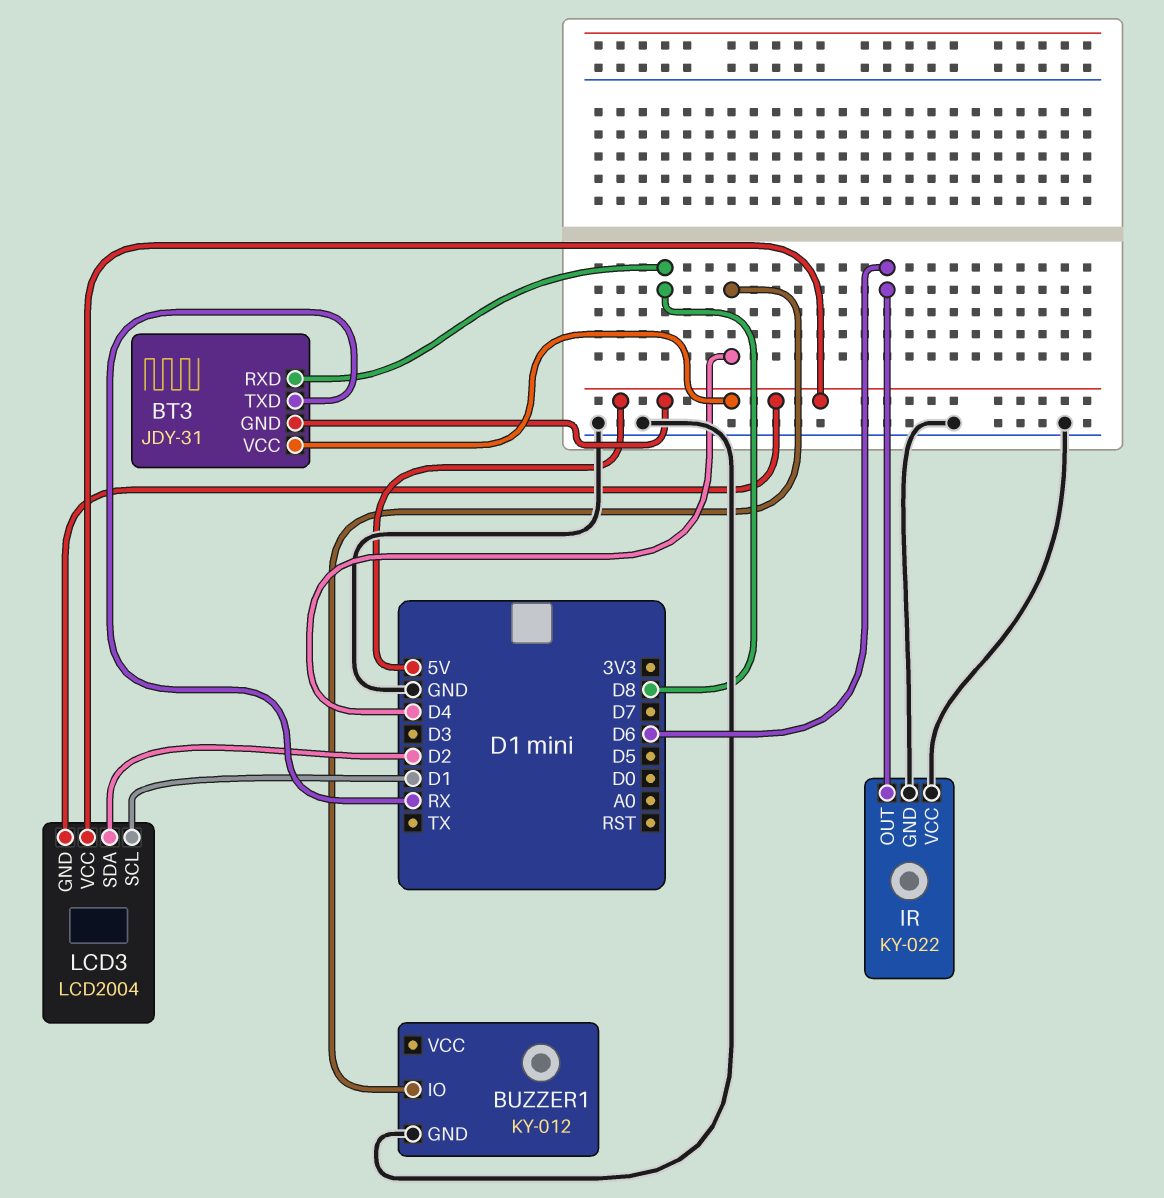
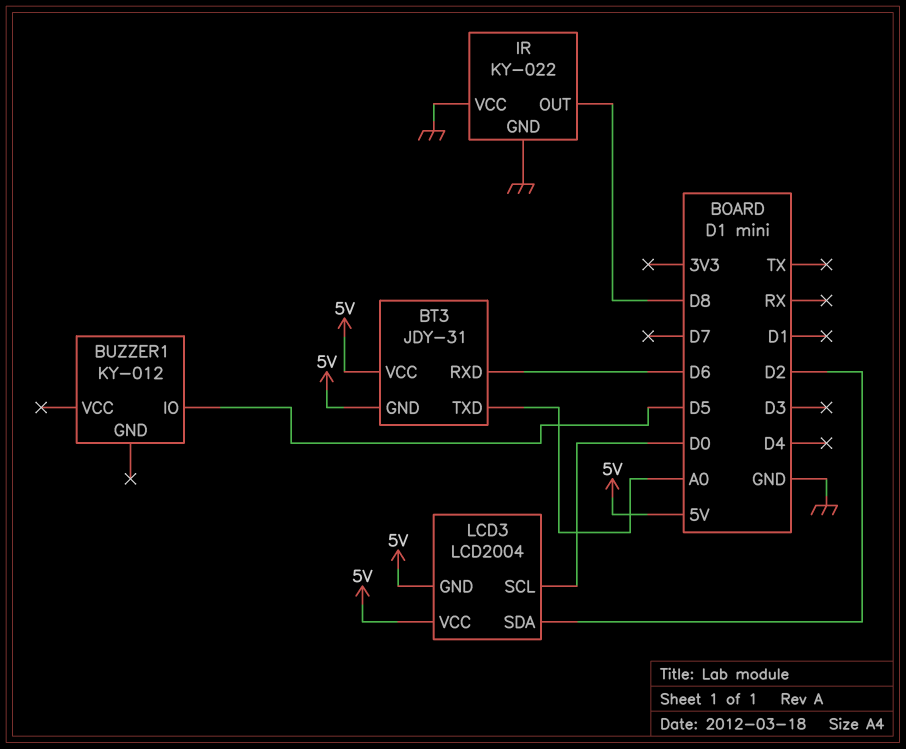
BT3 pin RXD: D8 -> D6
BT3 pin TXD: RX -> A0
BUZZER1 pin GND: GND -> none
BUZZER1 pin IO: D4 -> D5
IR pin OUT: D6 -> D8
LCD3 pin SCL: D1 -> D0

